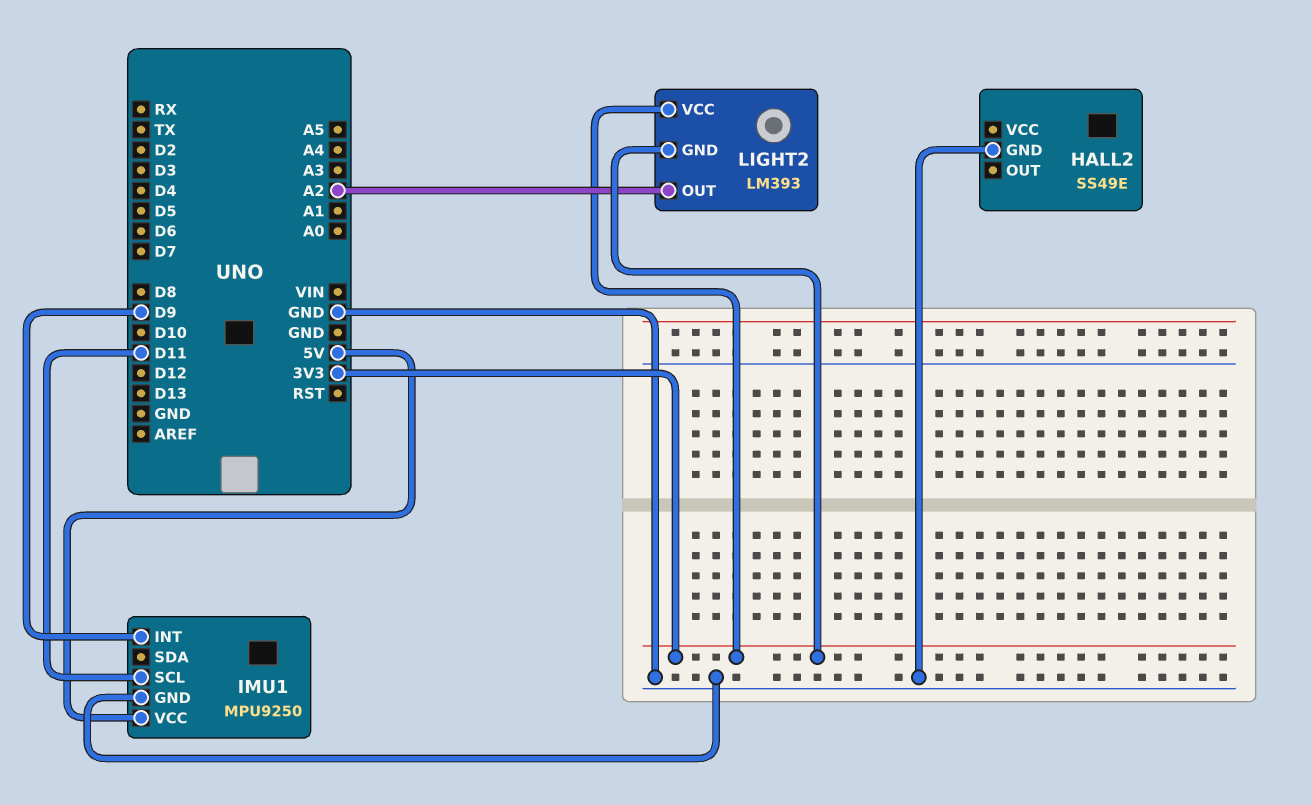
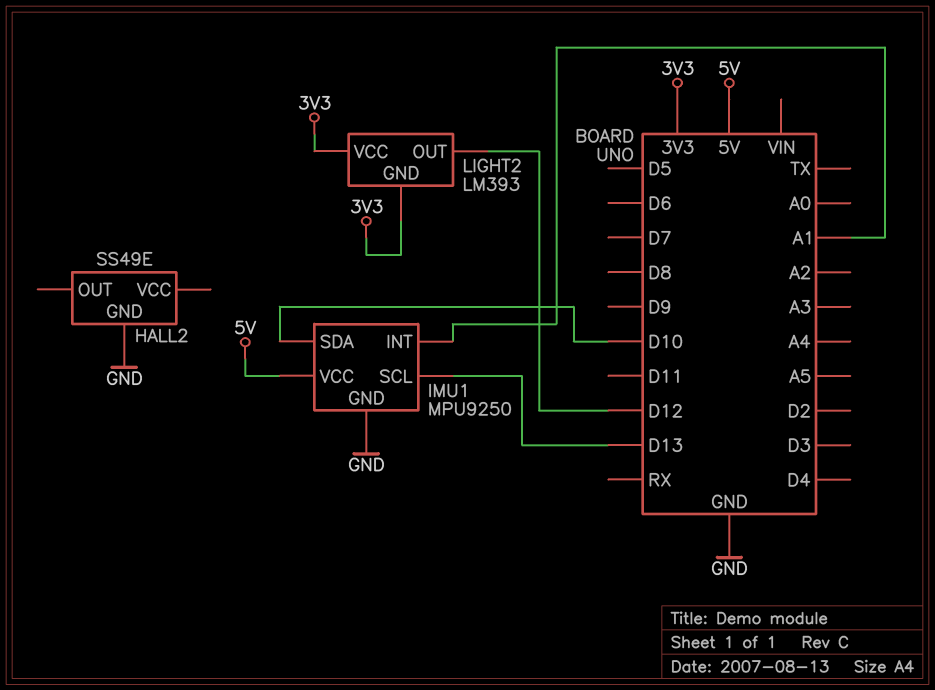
IMU1 pin INT: D9 -> A1
IMU1 pin SCL: D11 -> D13
IMU1 pin SDA: none -> D10
LIGHT2 pin OUT: A2 -> D12

